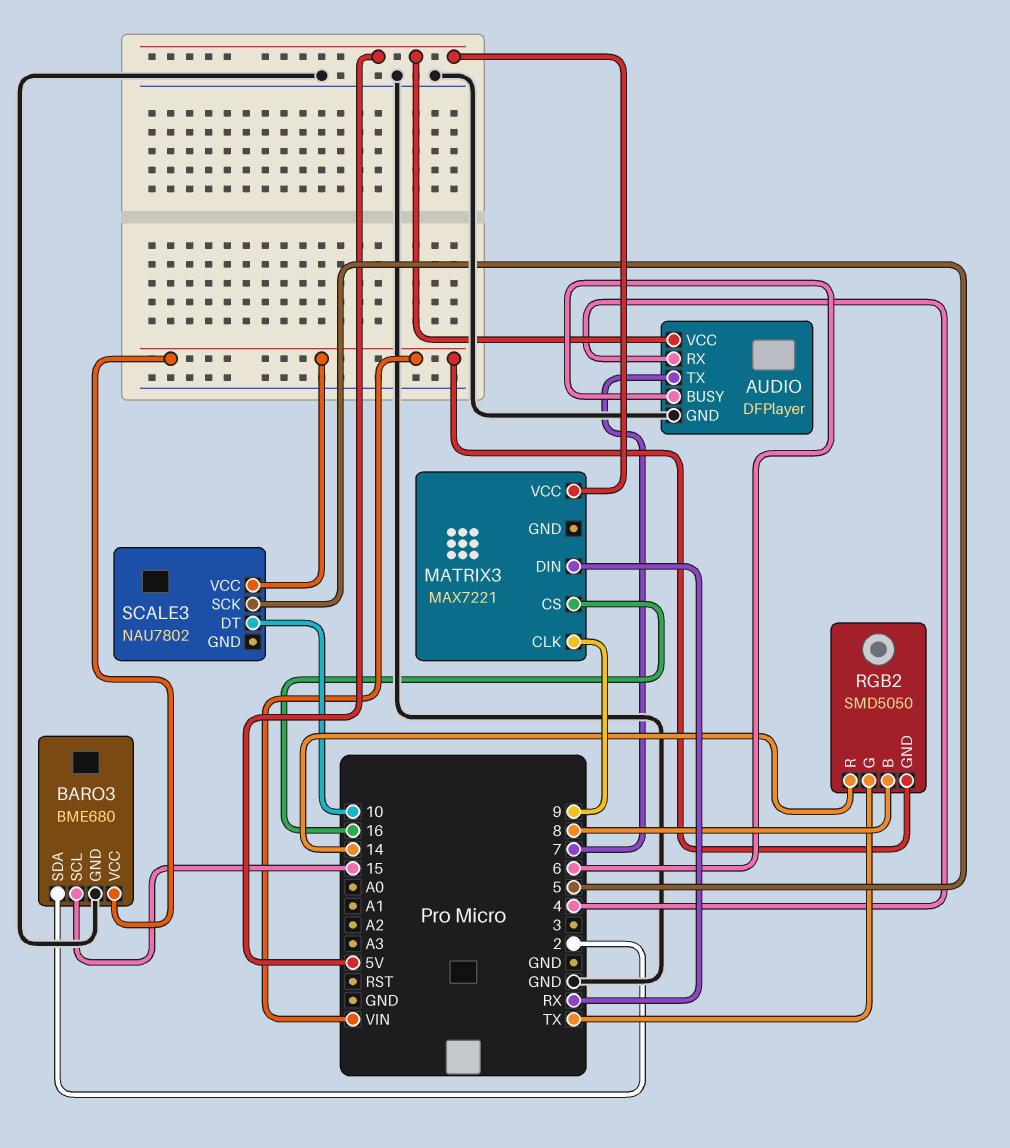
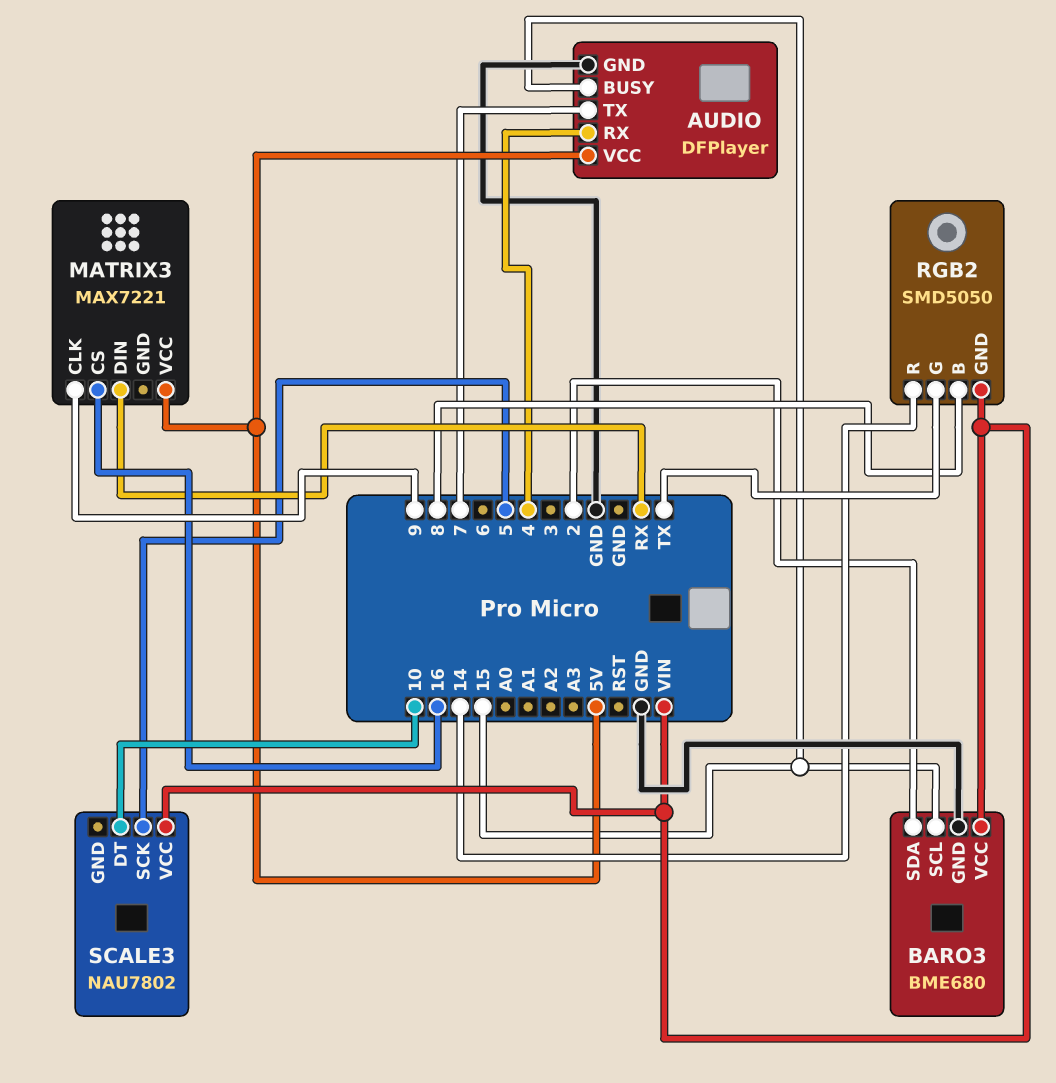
AUDIO pin BUSY: 6 -> 15

